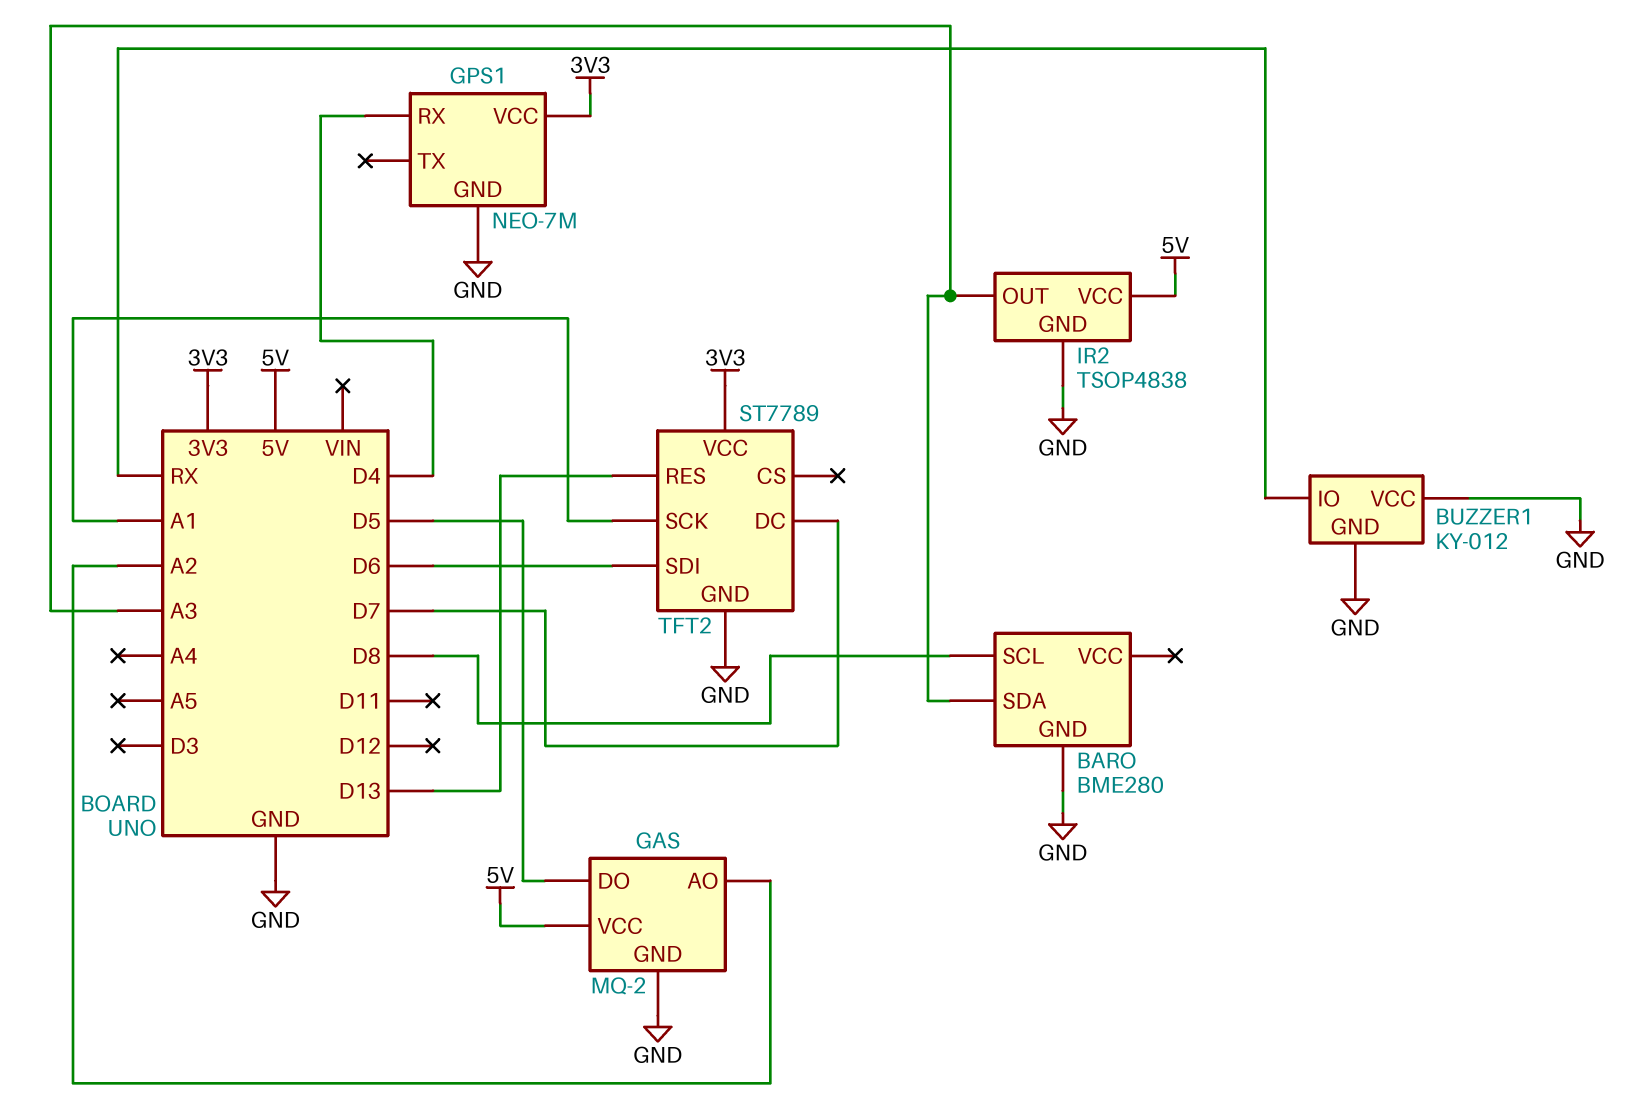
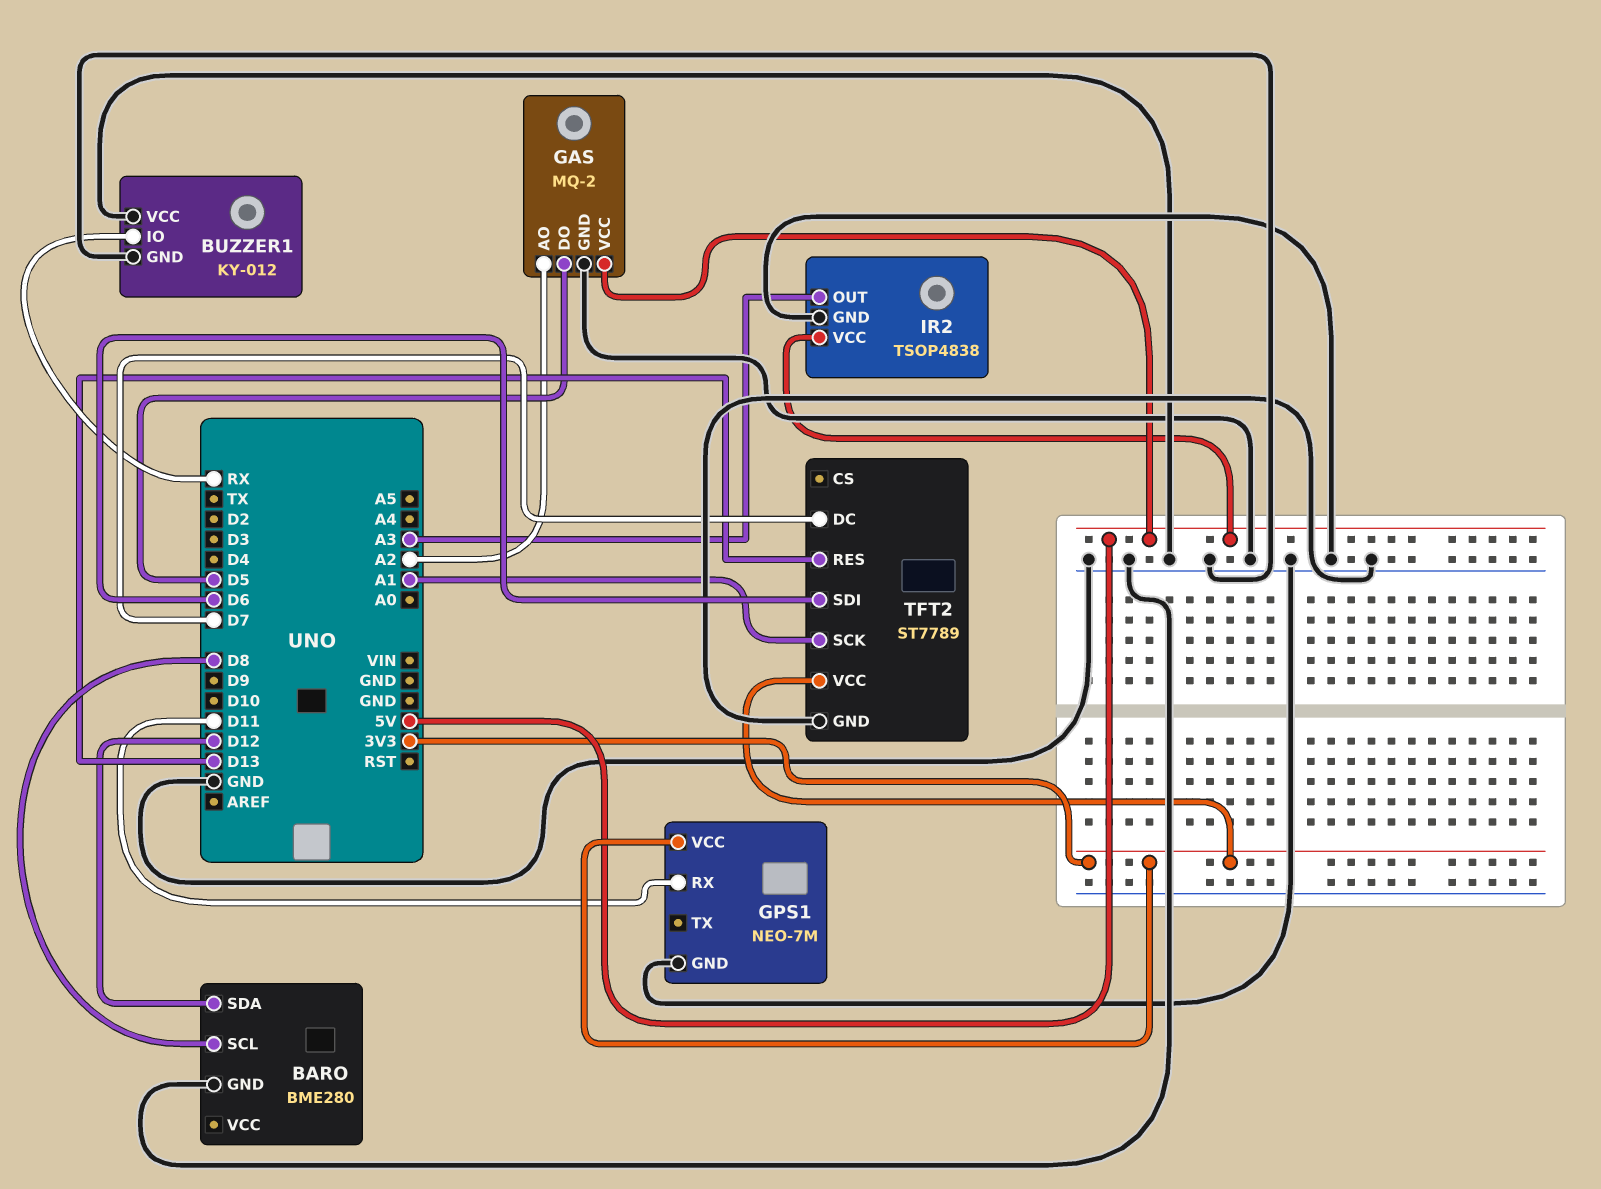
BARO pin SDA: A3 -> D12
GPS1 pin RX: D4 -> D11

